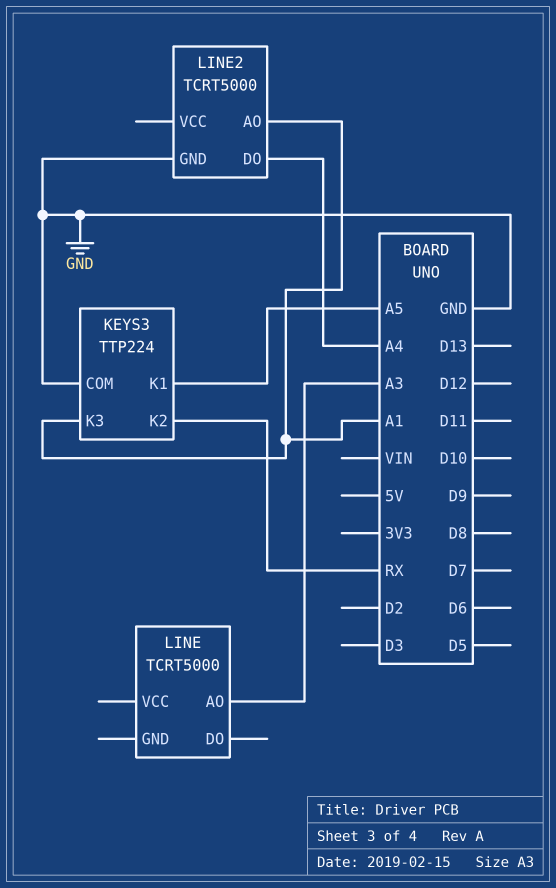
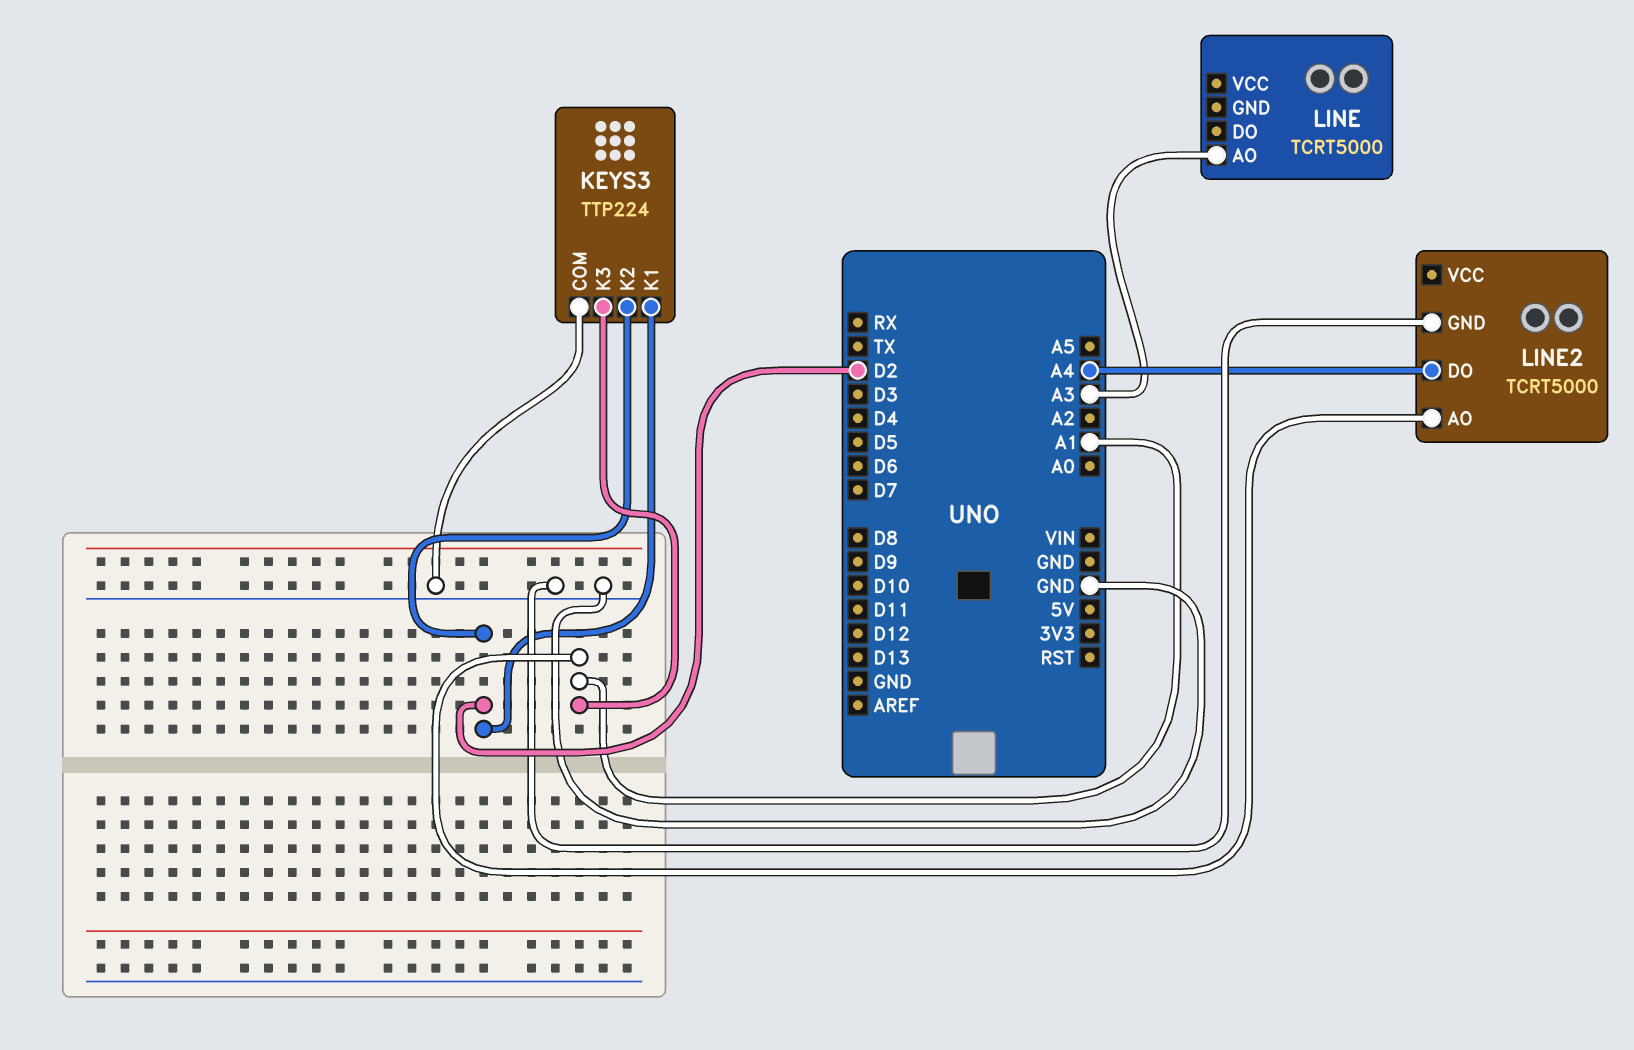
KEYS3 pin K1: A5 -> D2
KEYS3 pin K2: RX -> D2

